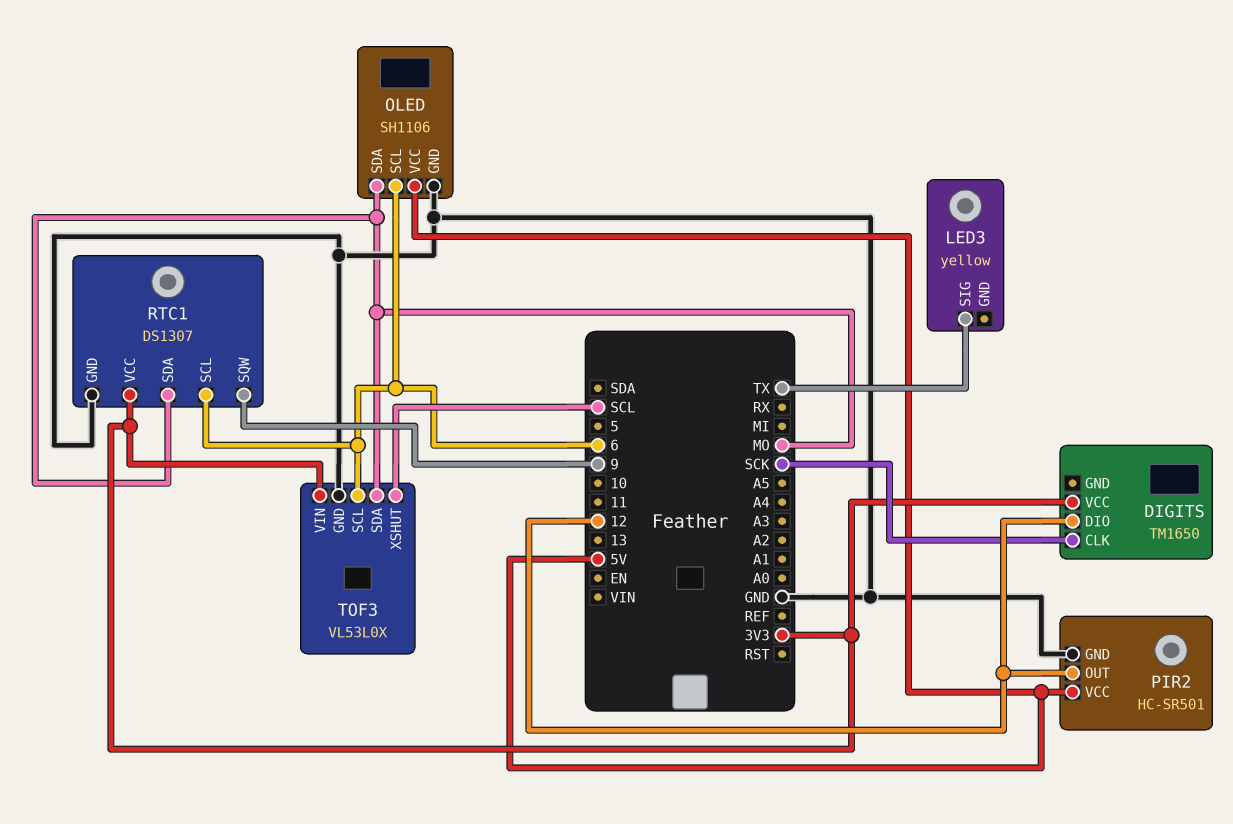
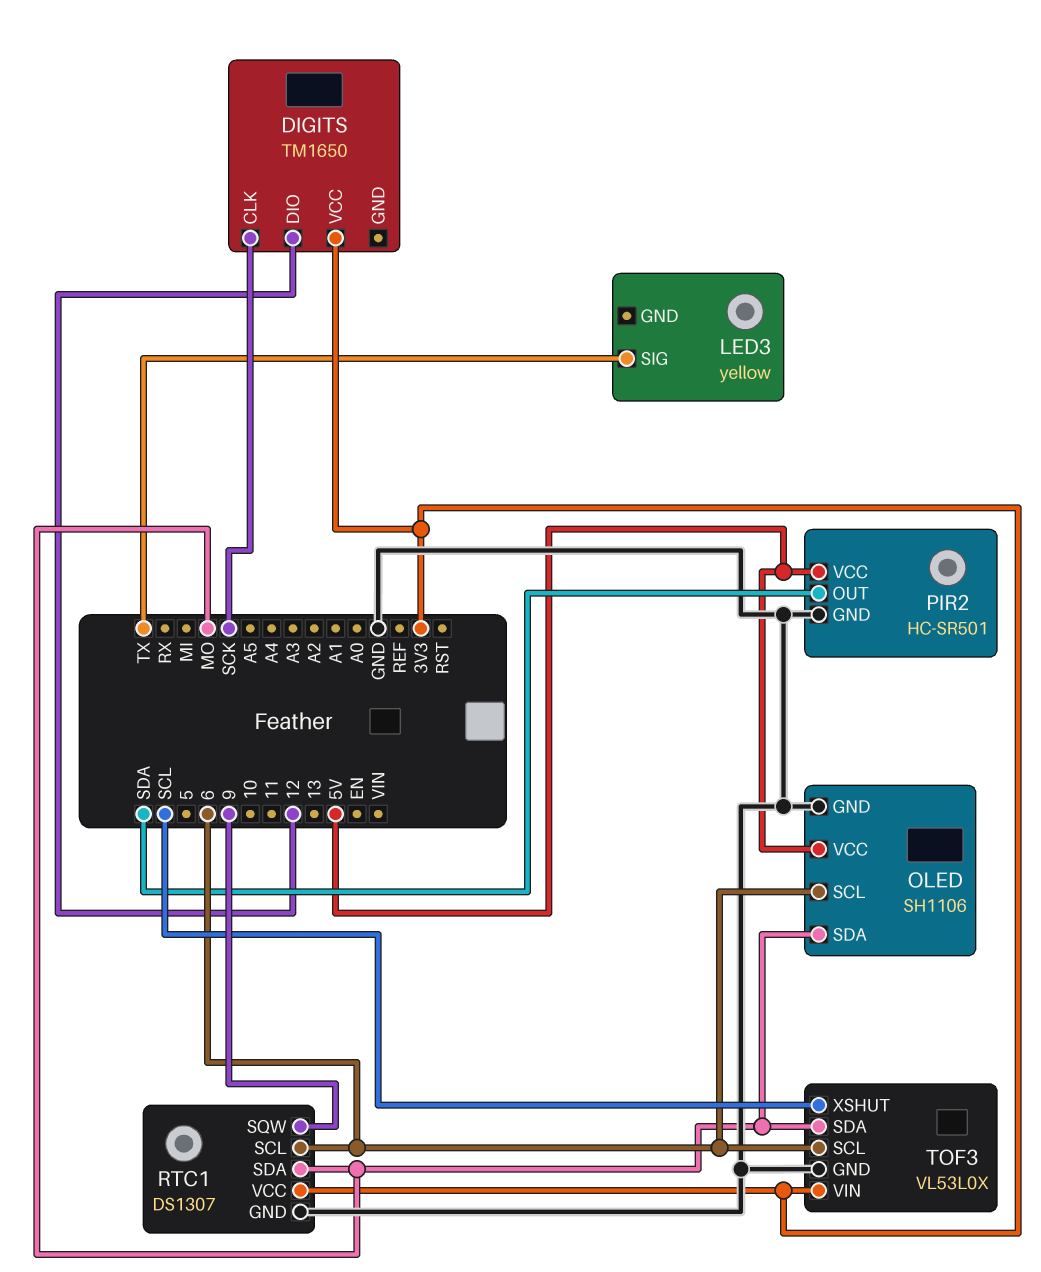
PIR2 pin OUT: 12 -> SDA

